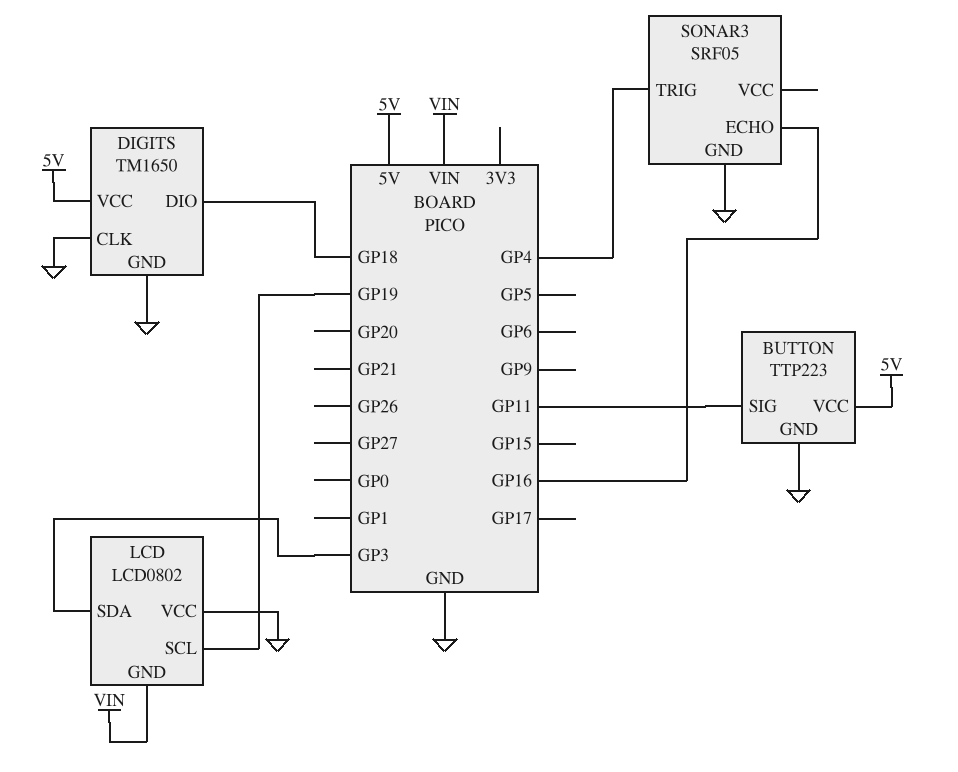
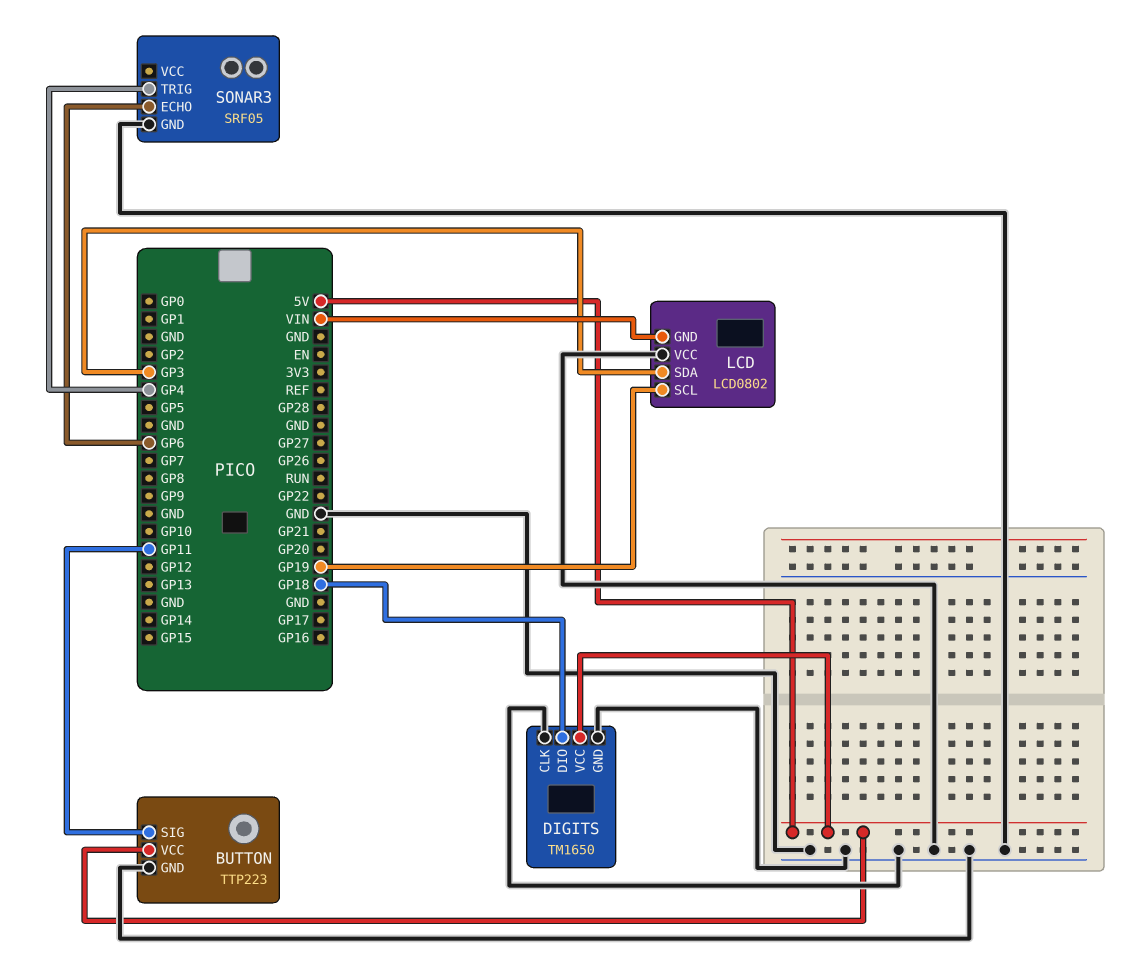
SONAR3 pin ECHO: GP16 -> GP6

